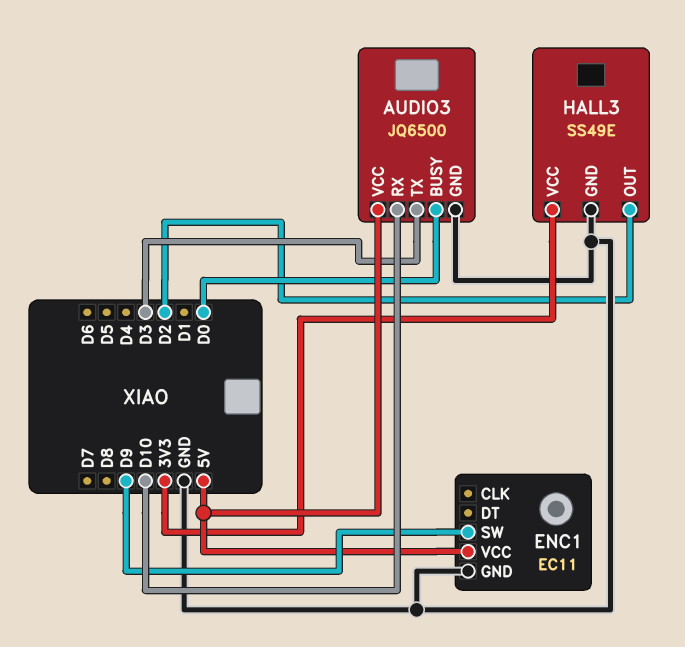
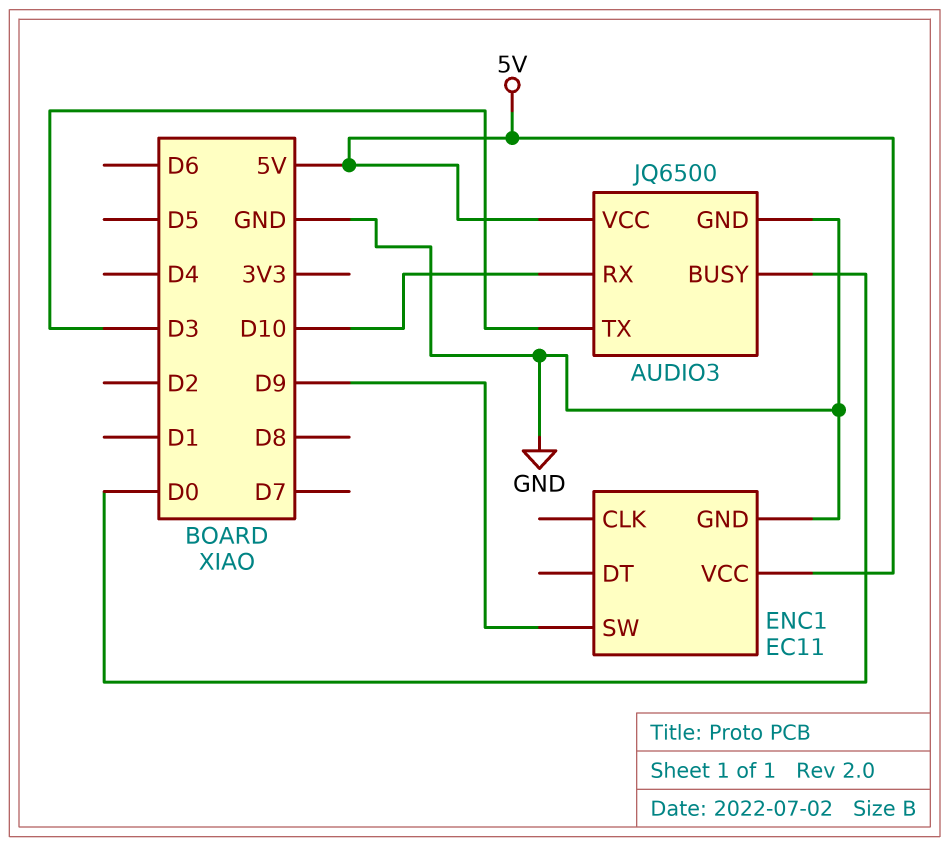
HALL3: SS49E -> none
HALL3 pin GND: GND -> none
HALL3 pin OUT: D2 -> none
HALL3 pin VCC: 3V3 -> none

